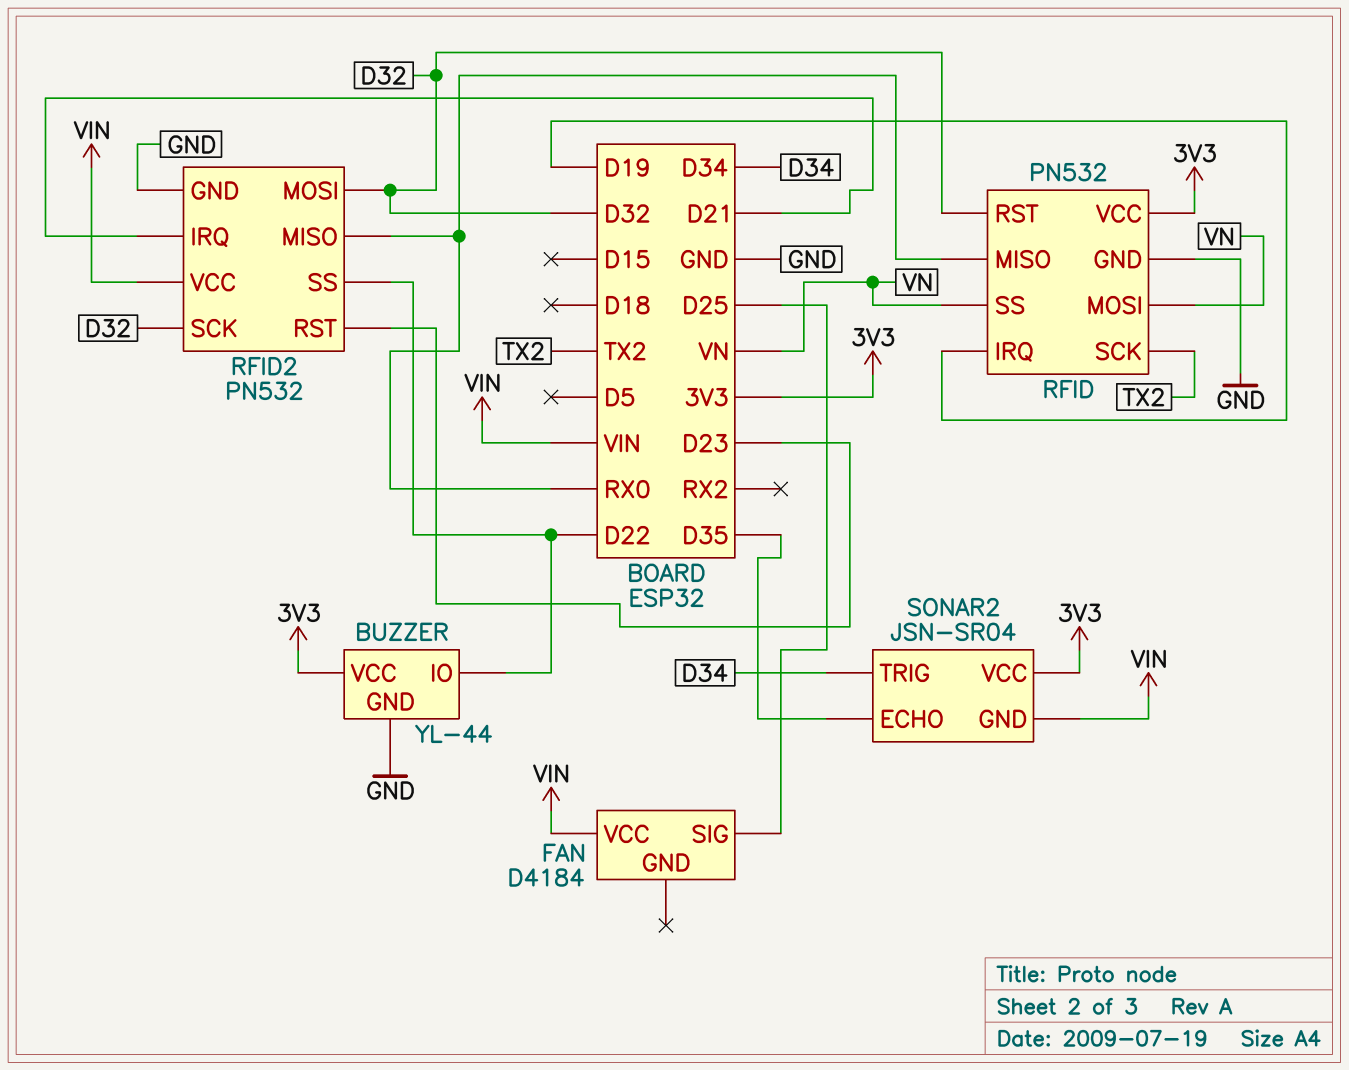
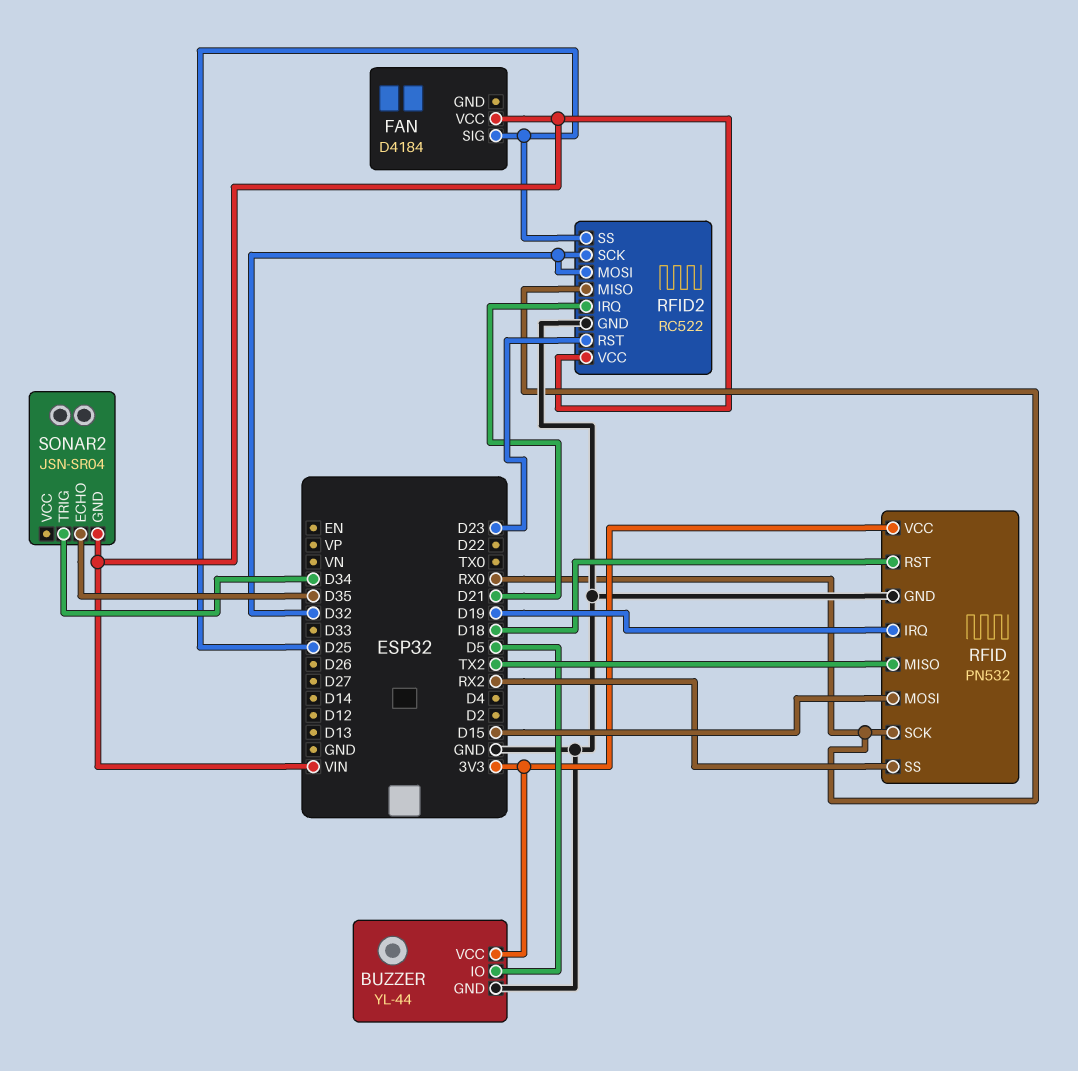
BUZZER pin IO: D22 -> D5
RFID pin MISO: RX0 -> TX2
RFID pin MOSI: VN -> D15
RFID pin RST: D32 -> D18
RFID pin SCK: TX2 -> RX0
RFID pin SS: VN -> RX2
RFID2: PN532 -> RC522
RFID2 pin SS: D22 -> D25
SONAR2 pin VCC: 3V3 -> none

